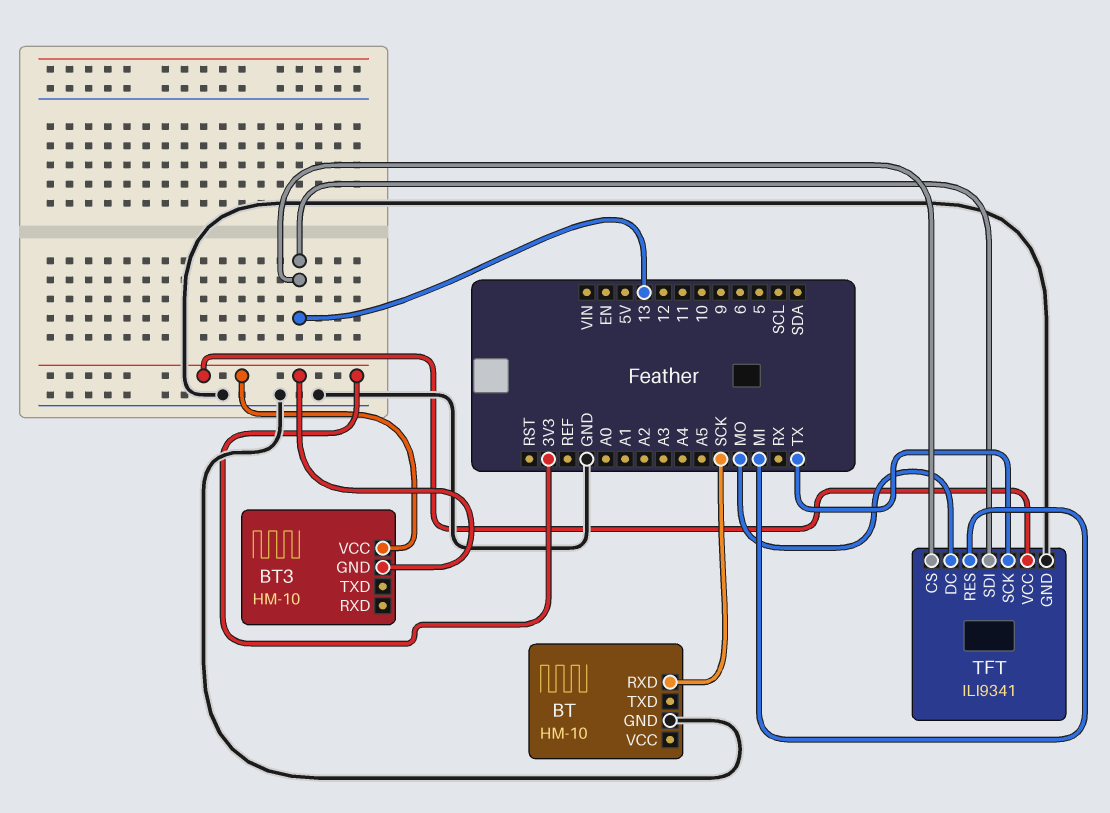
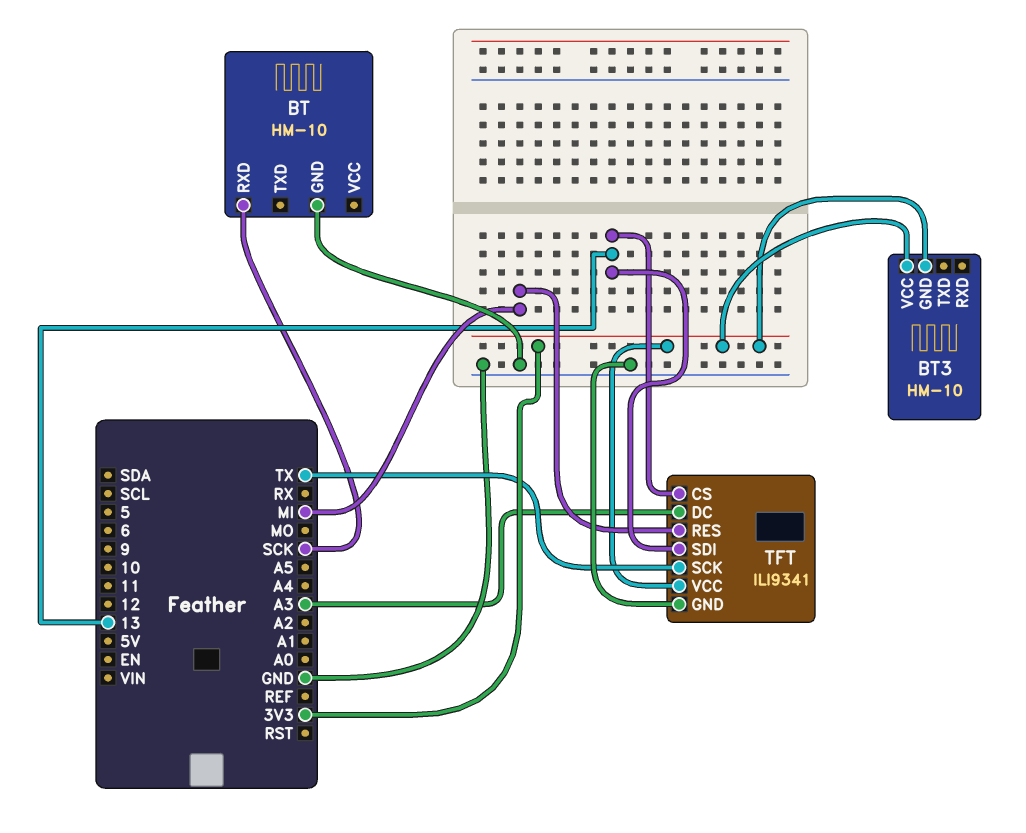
TFT pin DC: MO -> A3

